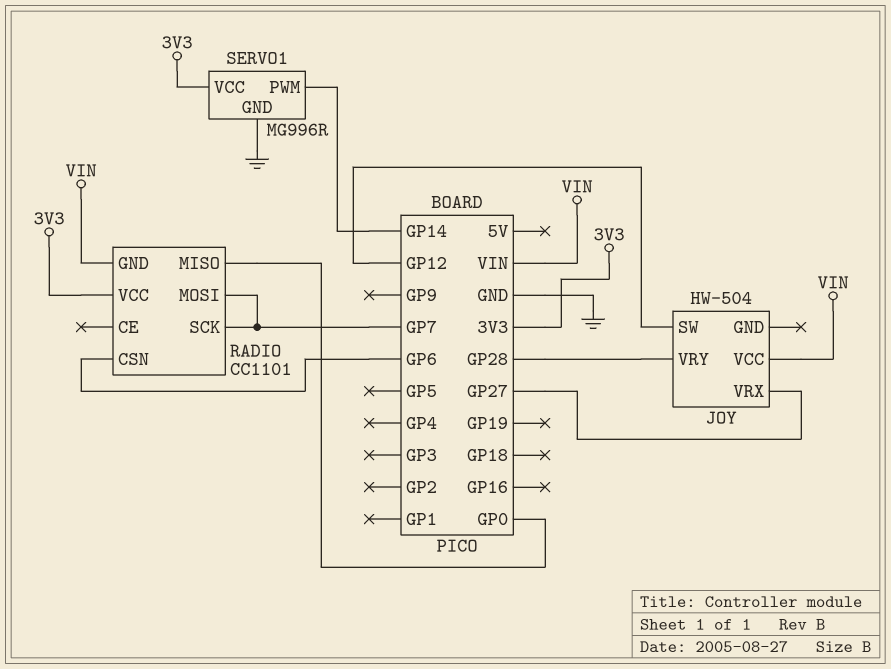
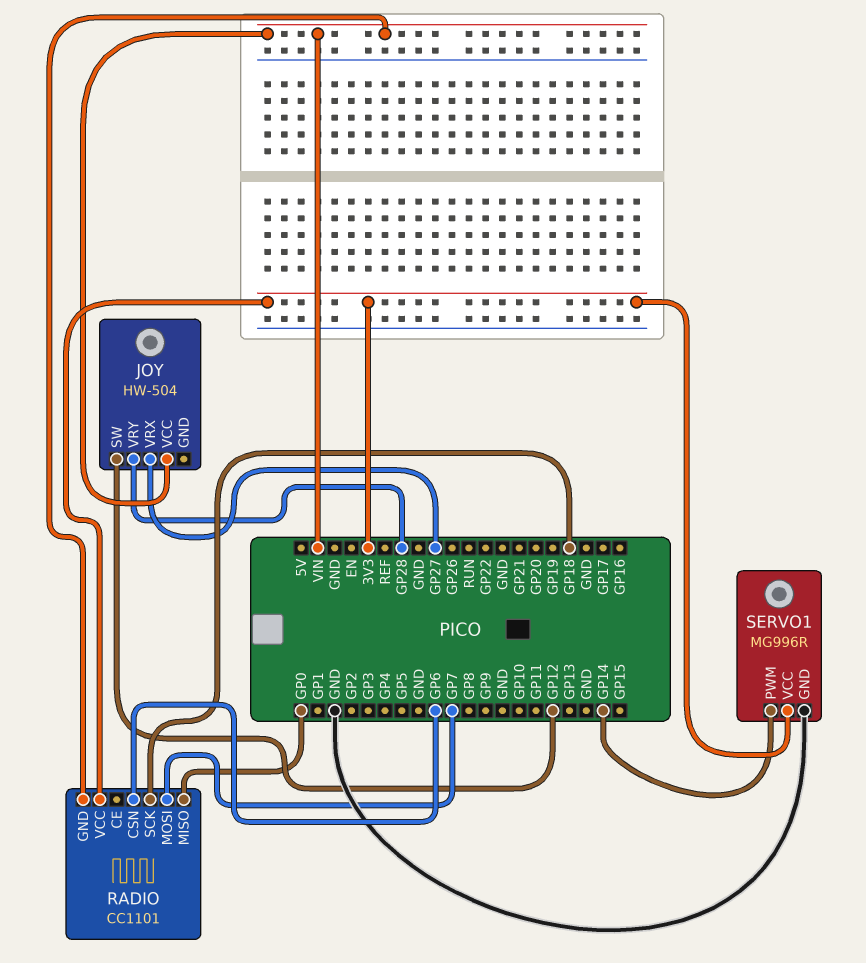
RADIO pin SCK: GP7 -> GP18

